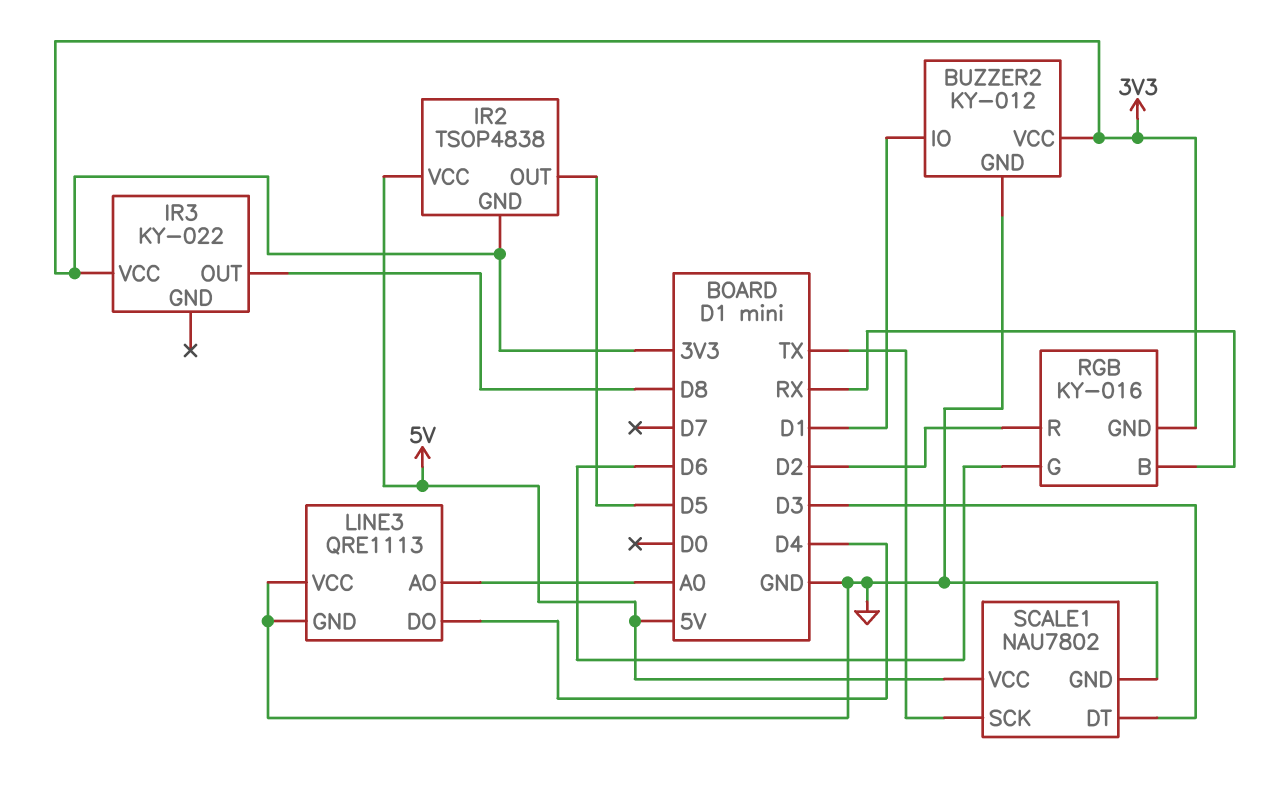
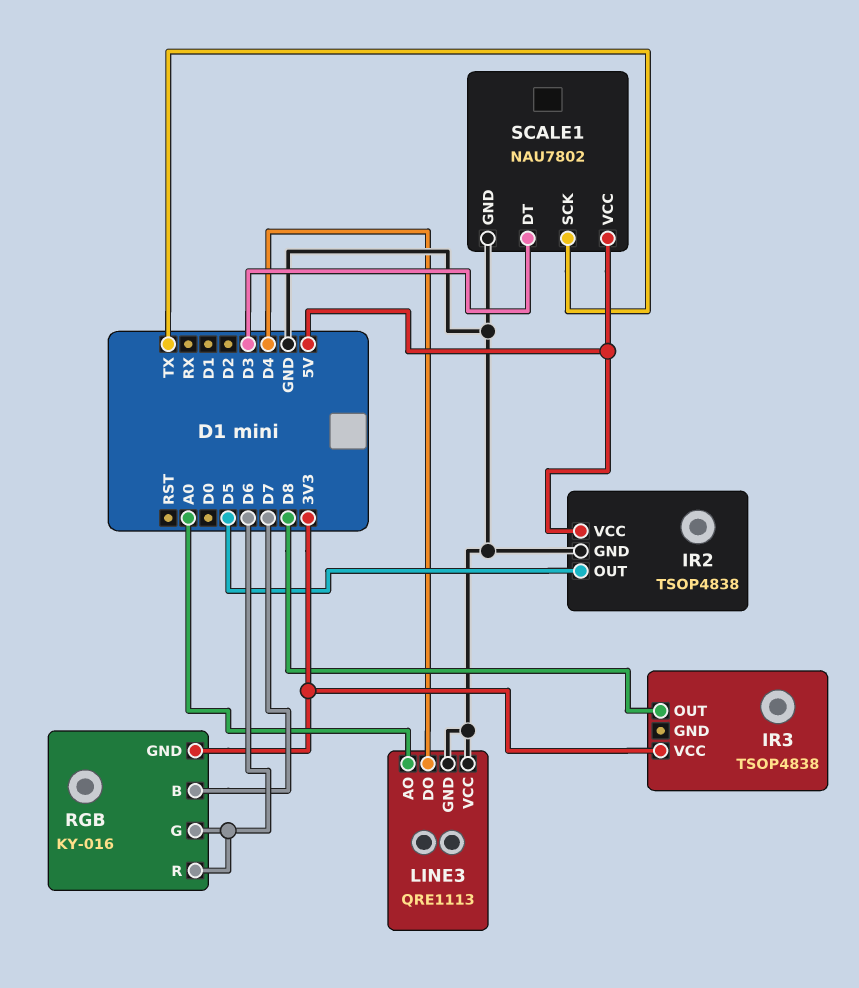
BUZZER2: KY-012 -> none
BUZZER2 pin GND: GND -> none
BUZZER2 pin IO: D1 -> none
BUZZER2 pin VCC: 3V3 -> none
IR2 pin GND: 3V3 -> GND
IR3: KY-022 -> TSOP4838
RGB pin B: RX -> D7
RGB pin R: D2 -> D6

